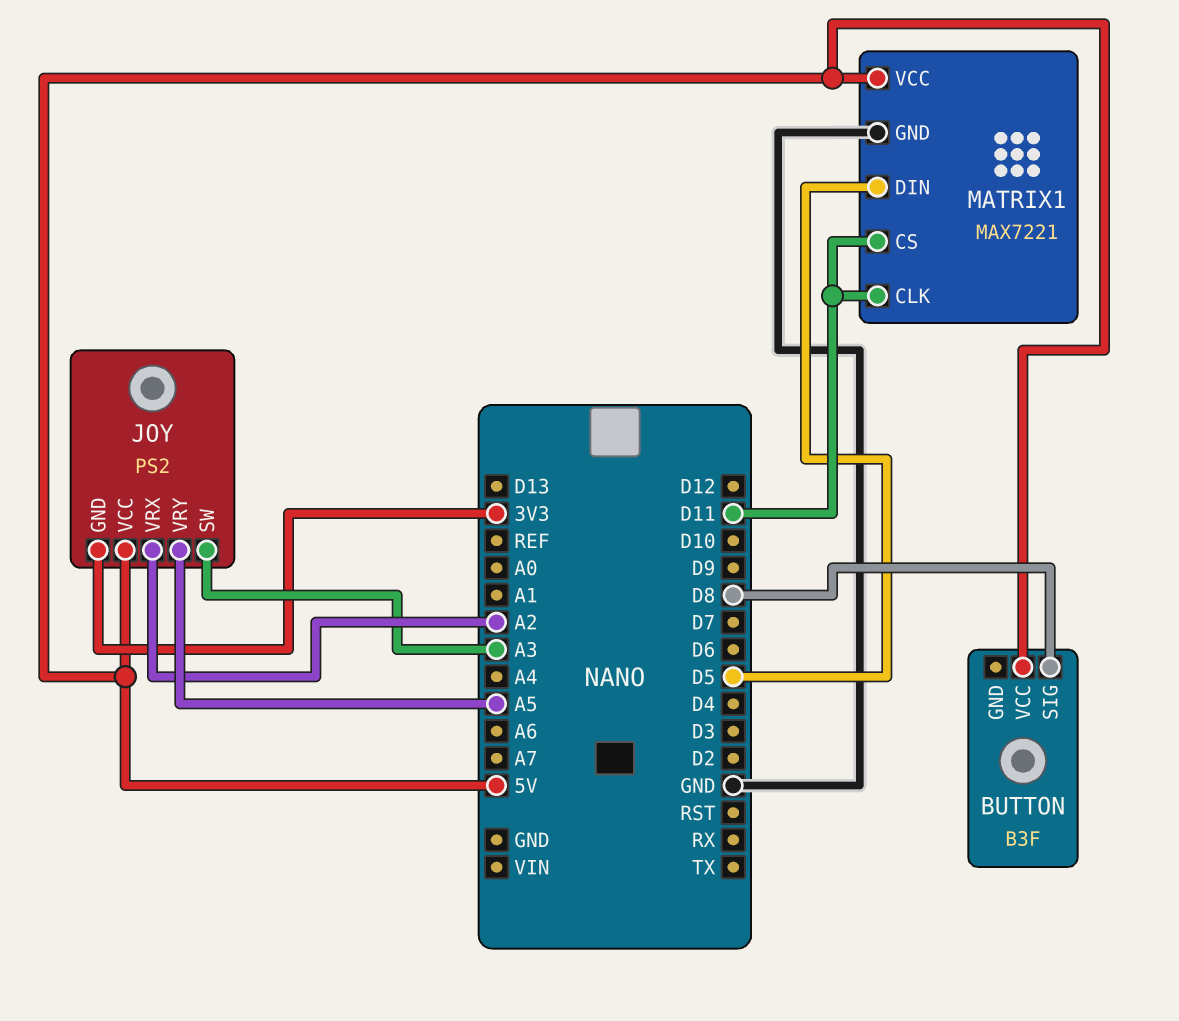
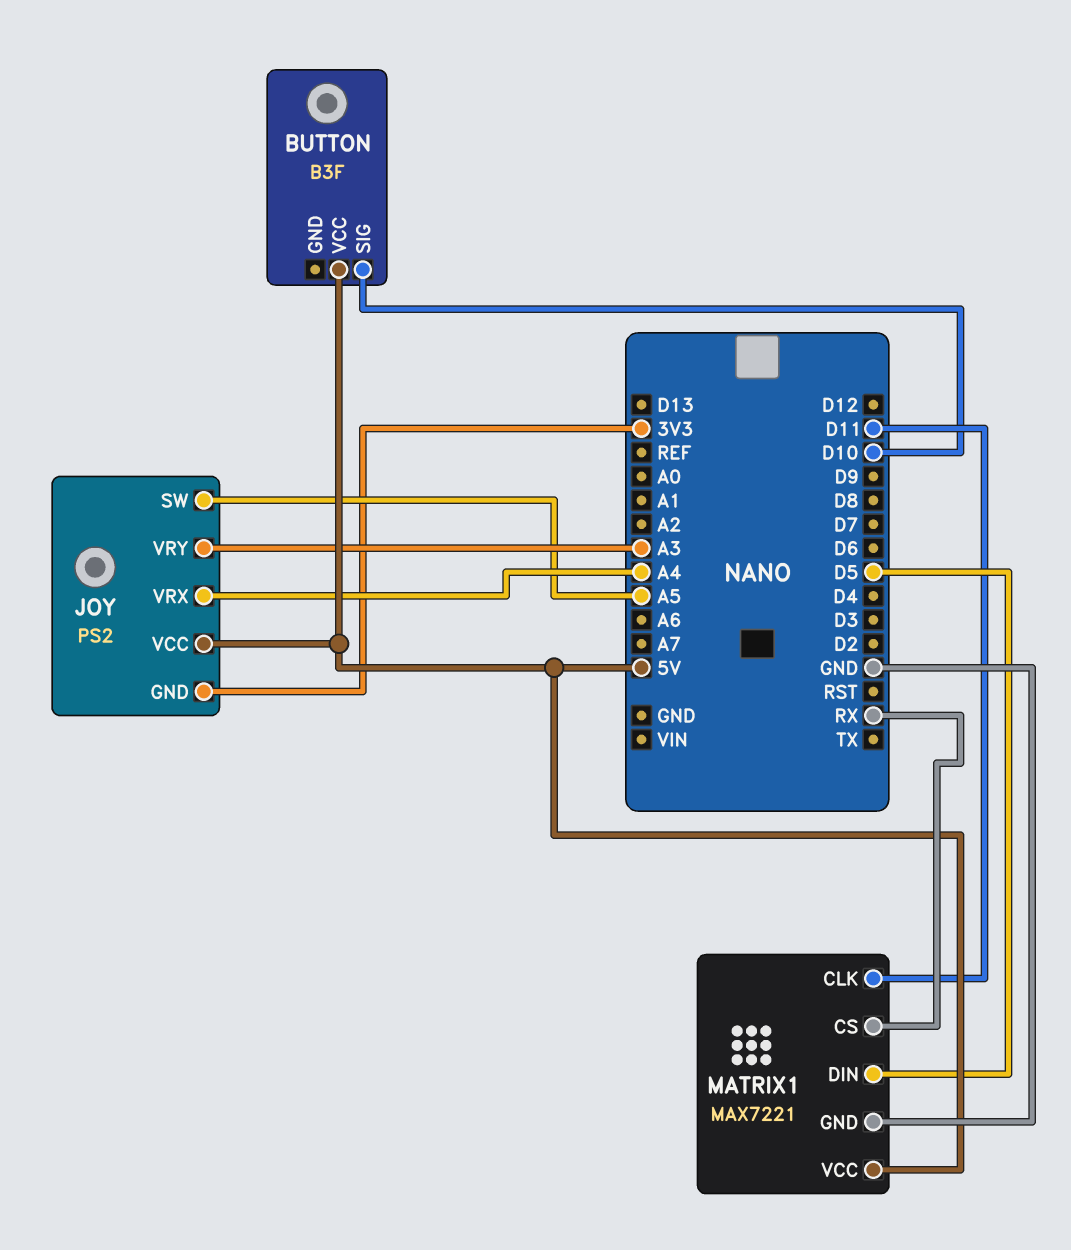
BUTTON pin SIG: D8 -> D10
JOY pin SW: A3 -> A5
JOY pin VRX: A2 -> A4
JOY pin VRY: A5 -> A3
MATRIX1 pin CS: D11 -> RX

